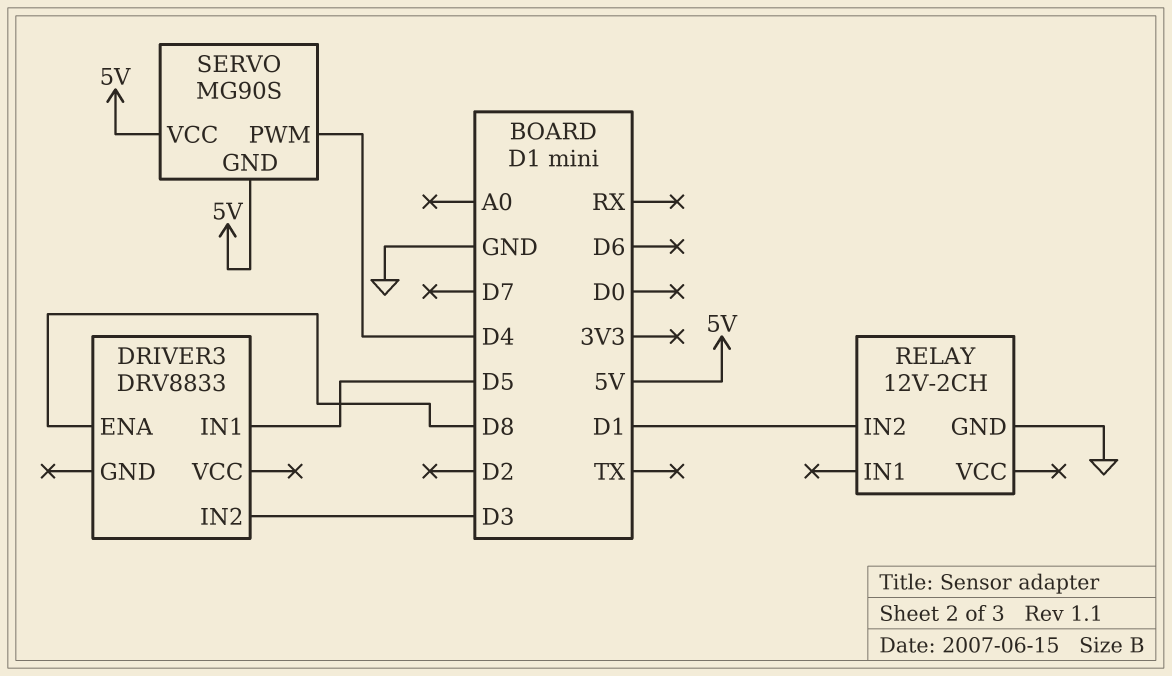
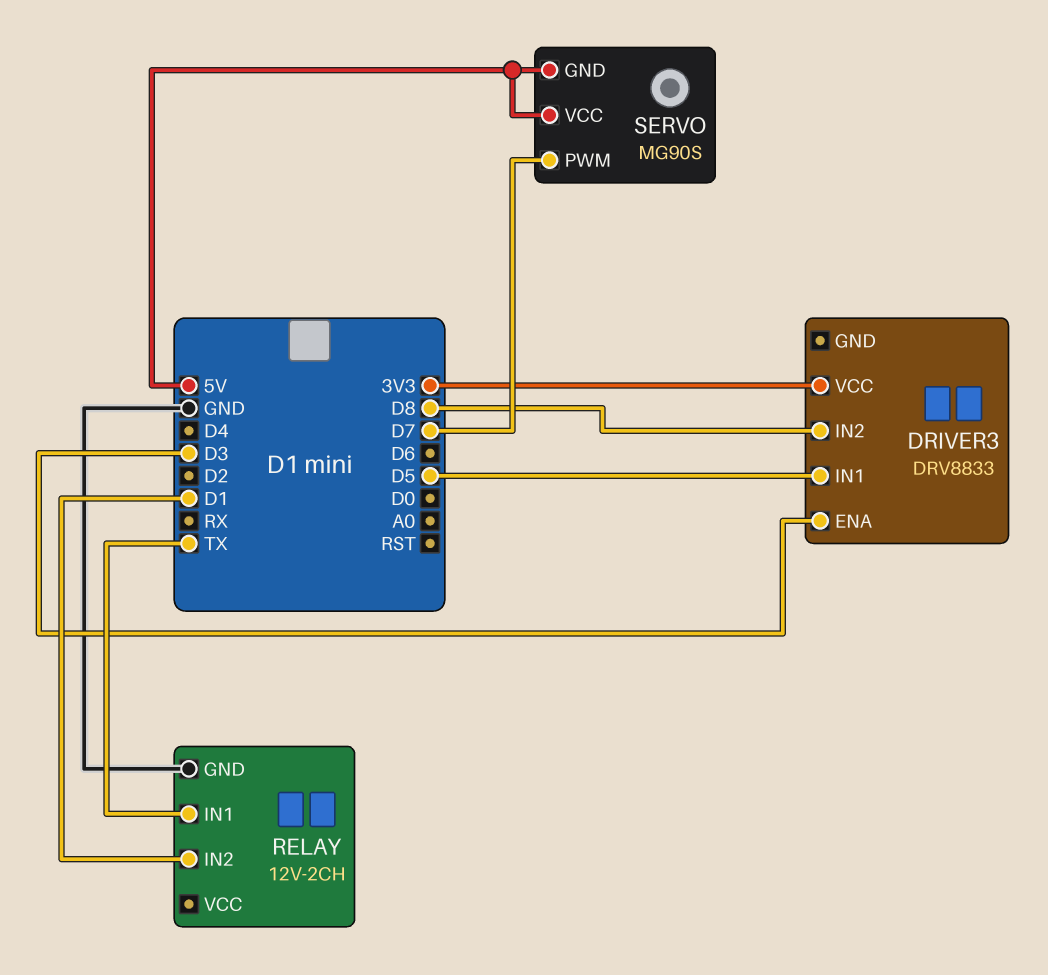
DRIVER3 pin ENA: D8 -> D3
DRIVER3 pin IN2: D3 -> D8
DRIVER3 pin VCC: none -> 3V3
RELAY pin IN1: none -> TX
SERVO pin PWM: D4 -> D7

